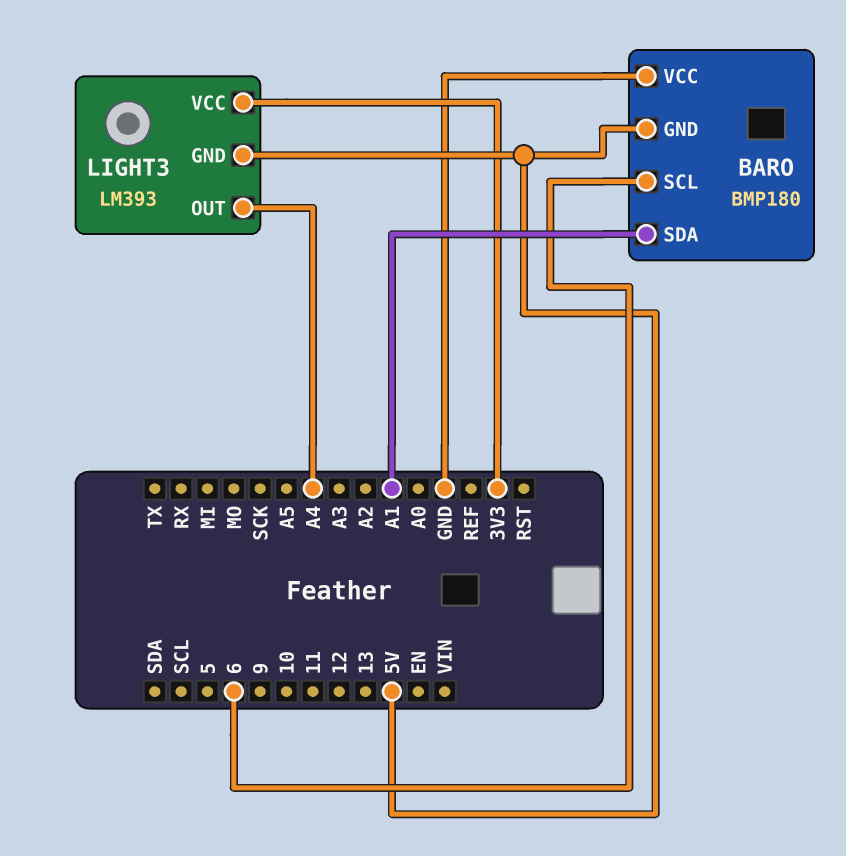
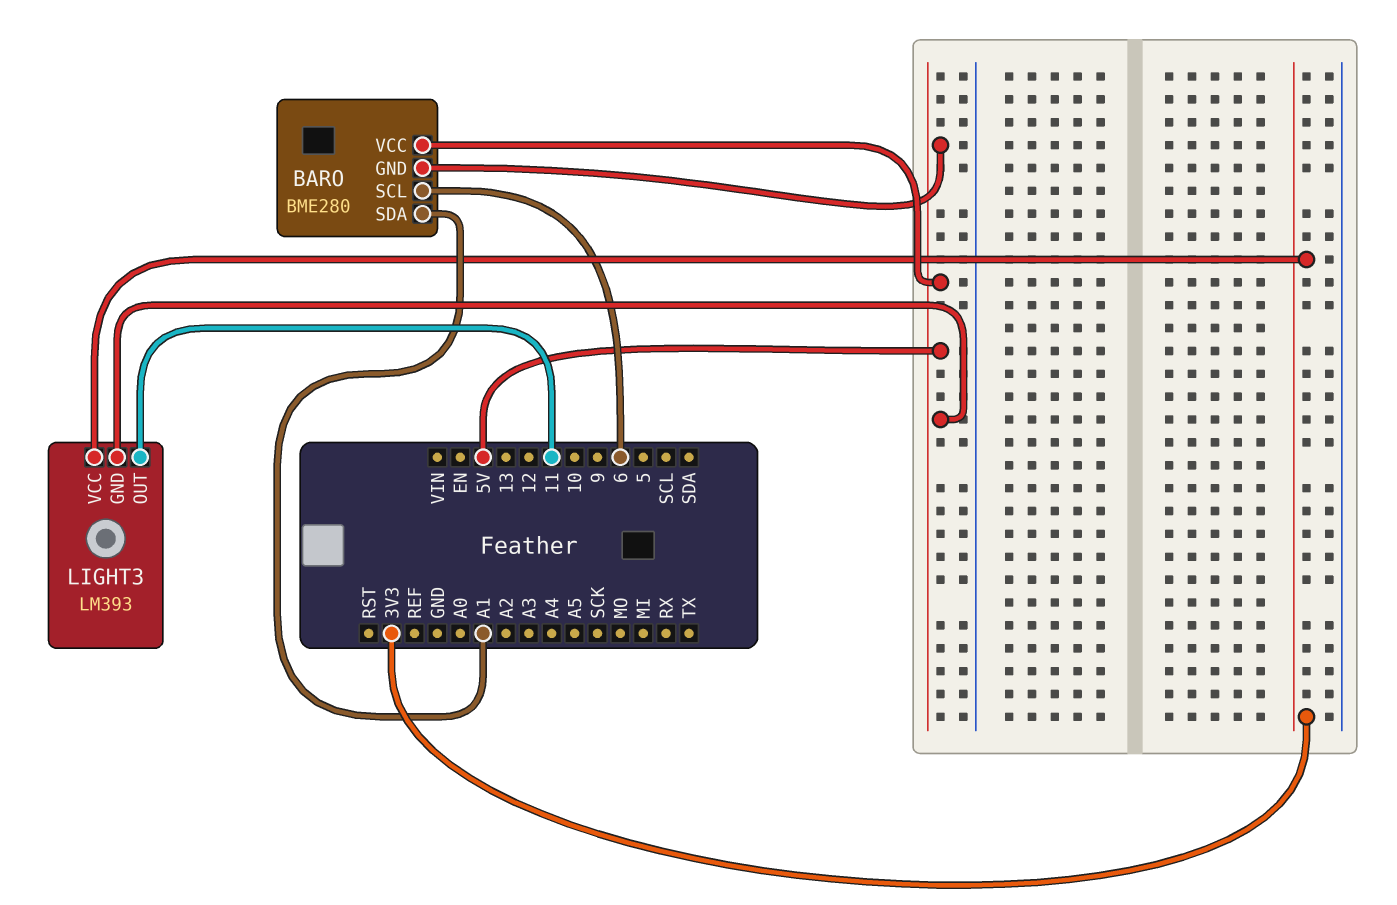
BARO: BMP180 -> BME280
BARO pin VCC: GND -> 5V
LIGHT3 pin OUT: A4 -> 11

